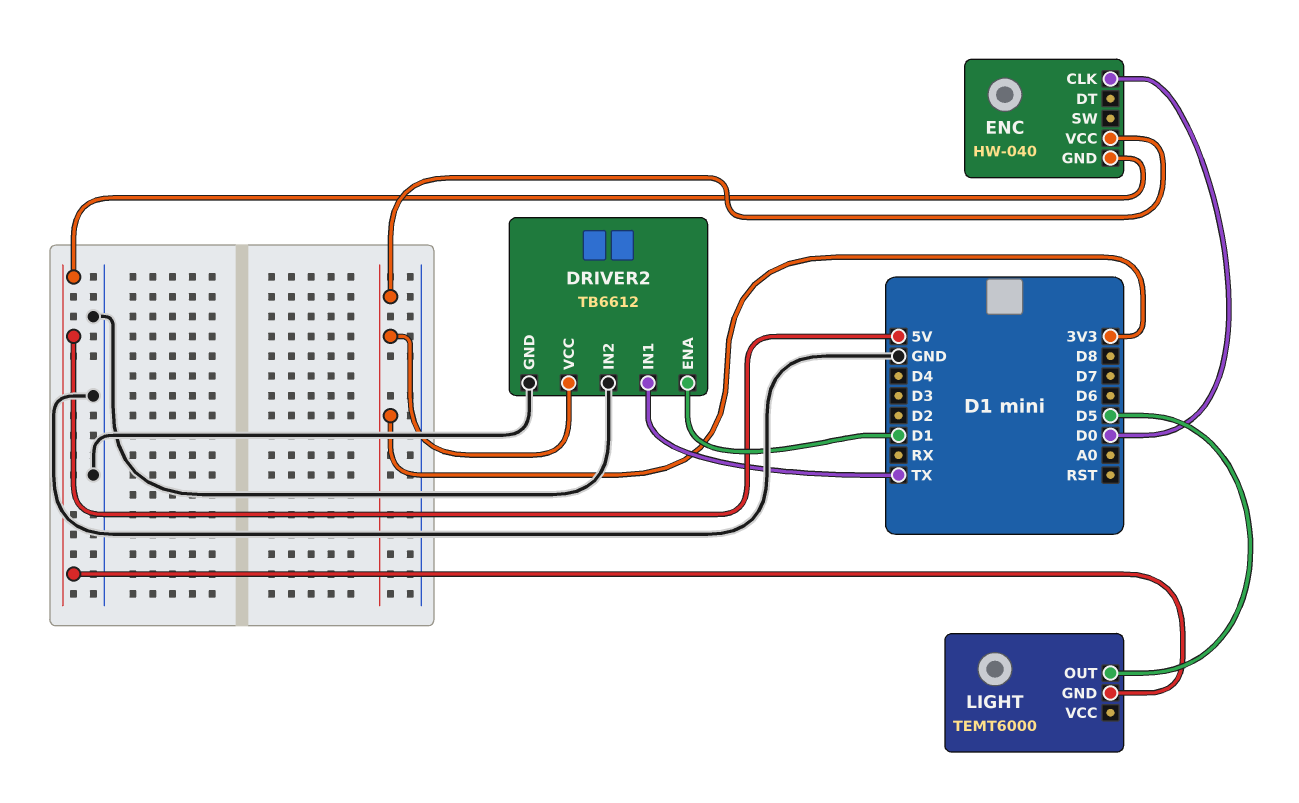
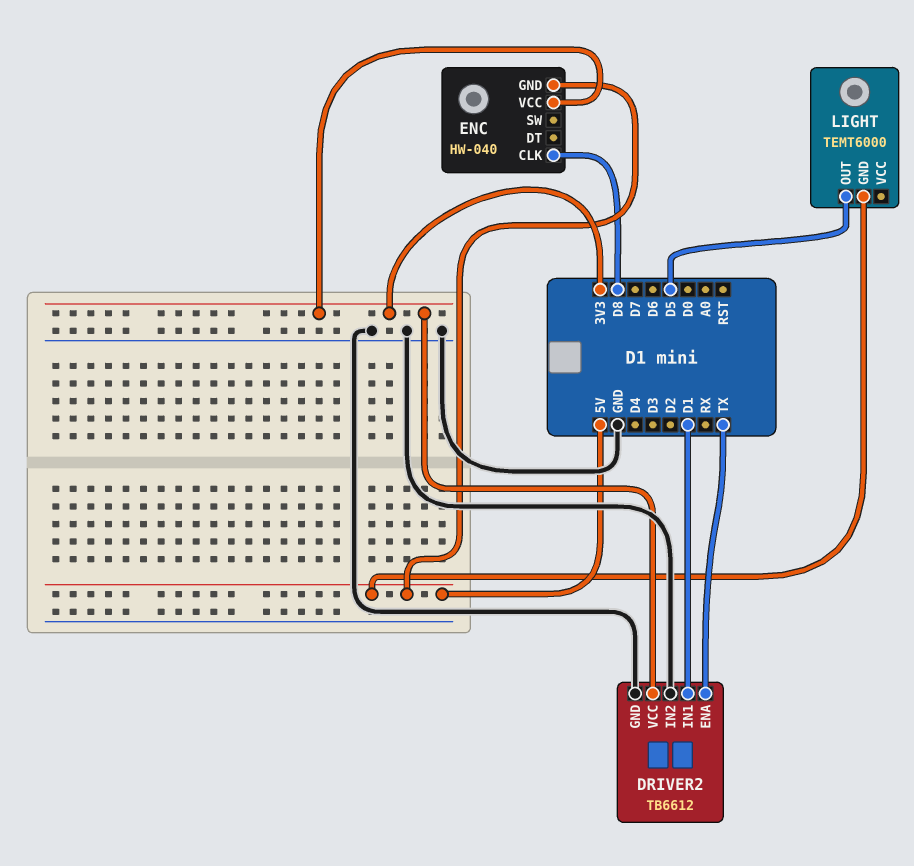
DRIVER2 pin ENA: D1 -> TX
DRIVER2 pin IN1: TX -> D1
ENC pin CLK: D0 -> D8

